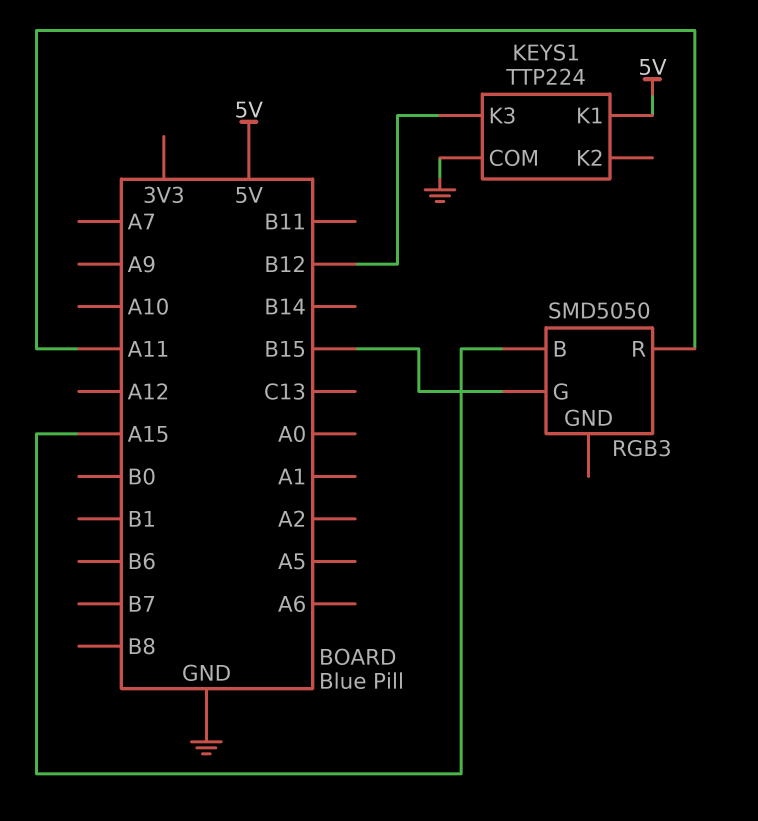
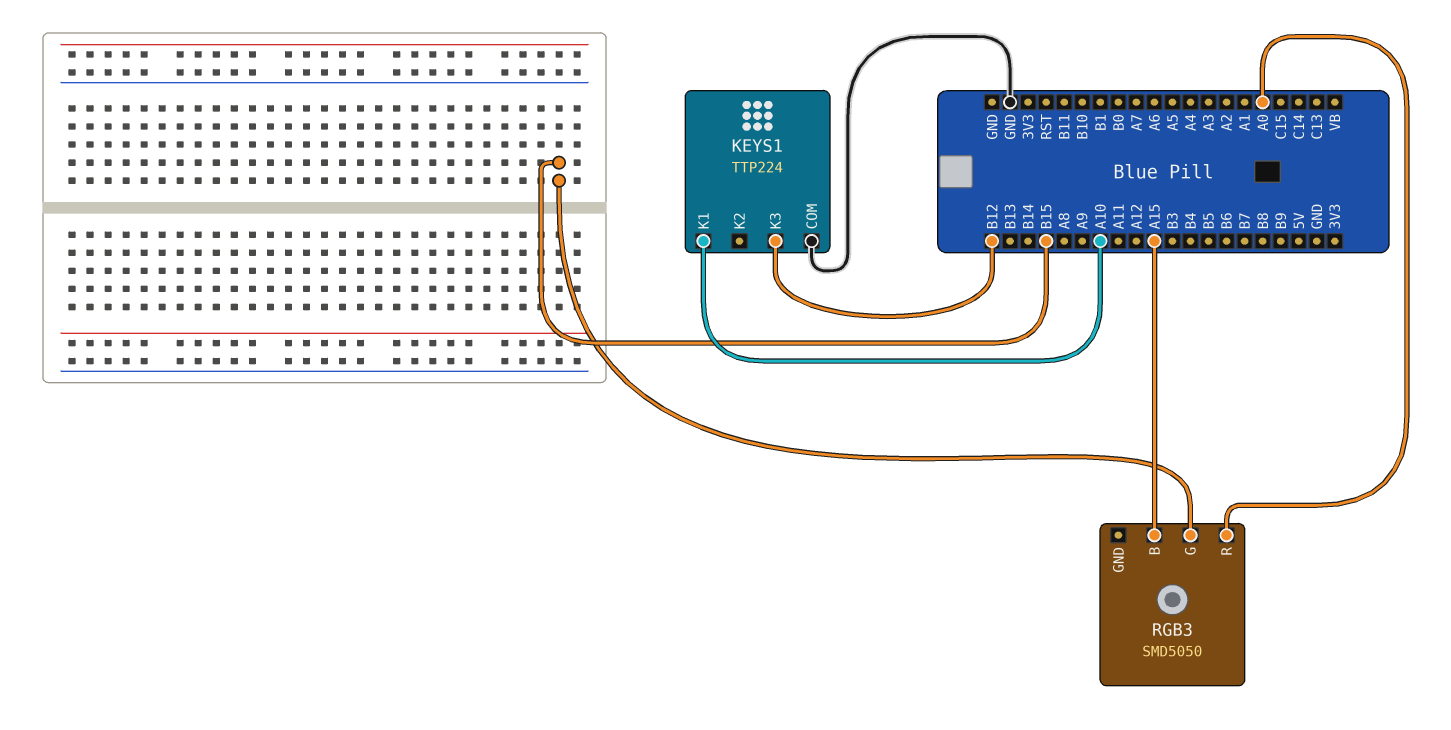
KEYS1 pin K1: 5V -> A10
RGB3 pin R: A11 -> A0

